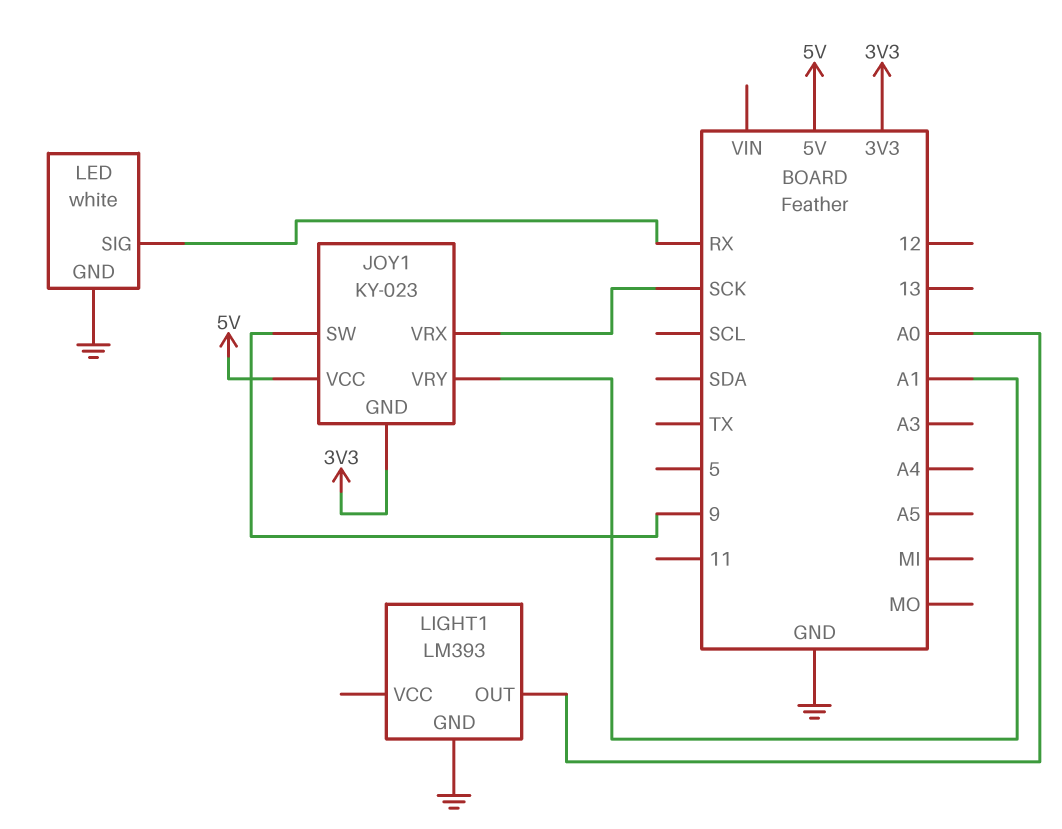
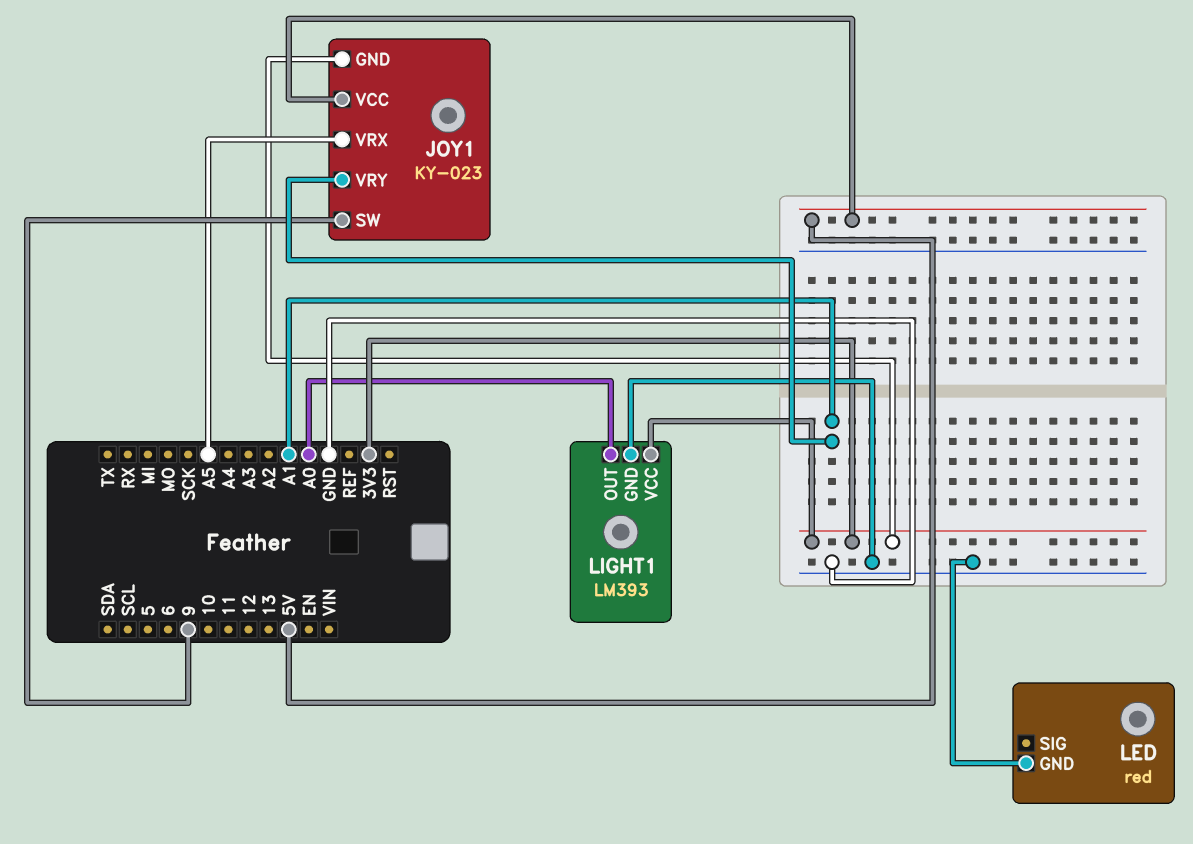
JOY1 pin VRX: SCK -> A5
LED: white -> red
LED pin SIG: RX -> none
LIGHT1 pin VCC: none -> 3V3

